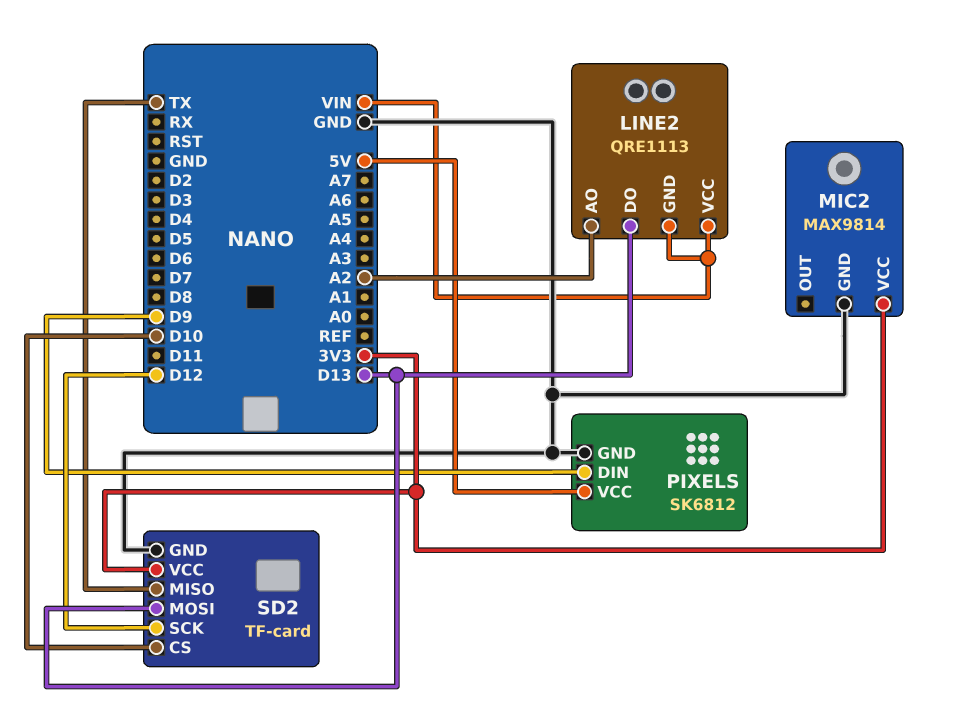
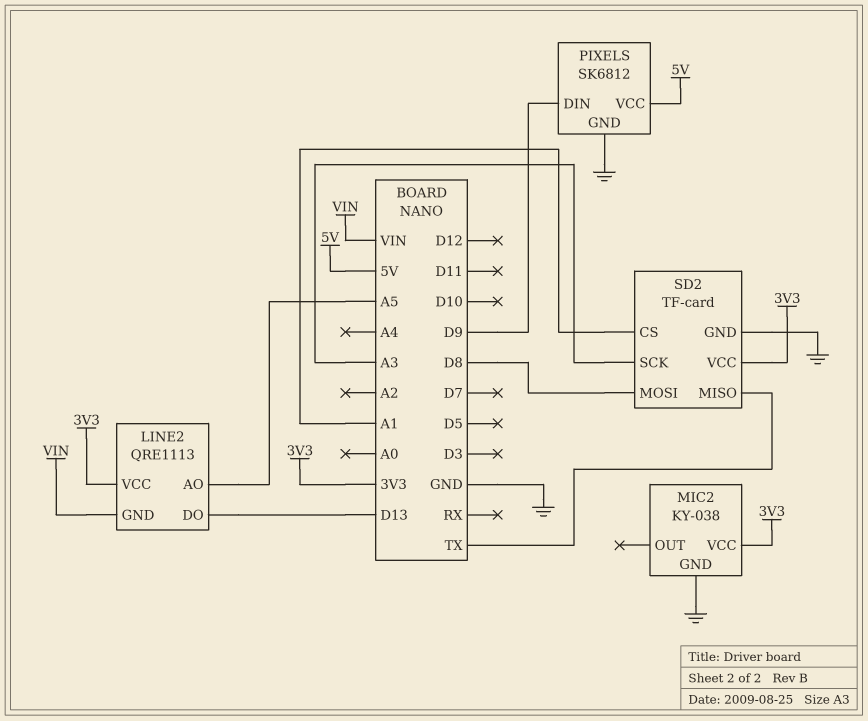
LINE2 pin AO: A2 -> A5
LINE2 pin VCC: VIN -> 3V3
MIC2: MAX9814 -> KY-038
SD2 pin CS: D10 -> A1
SD2 pin MOSI: D13 -> D8
SD2 pin SCK: D12 -> A3

